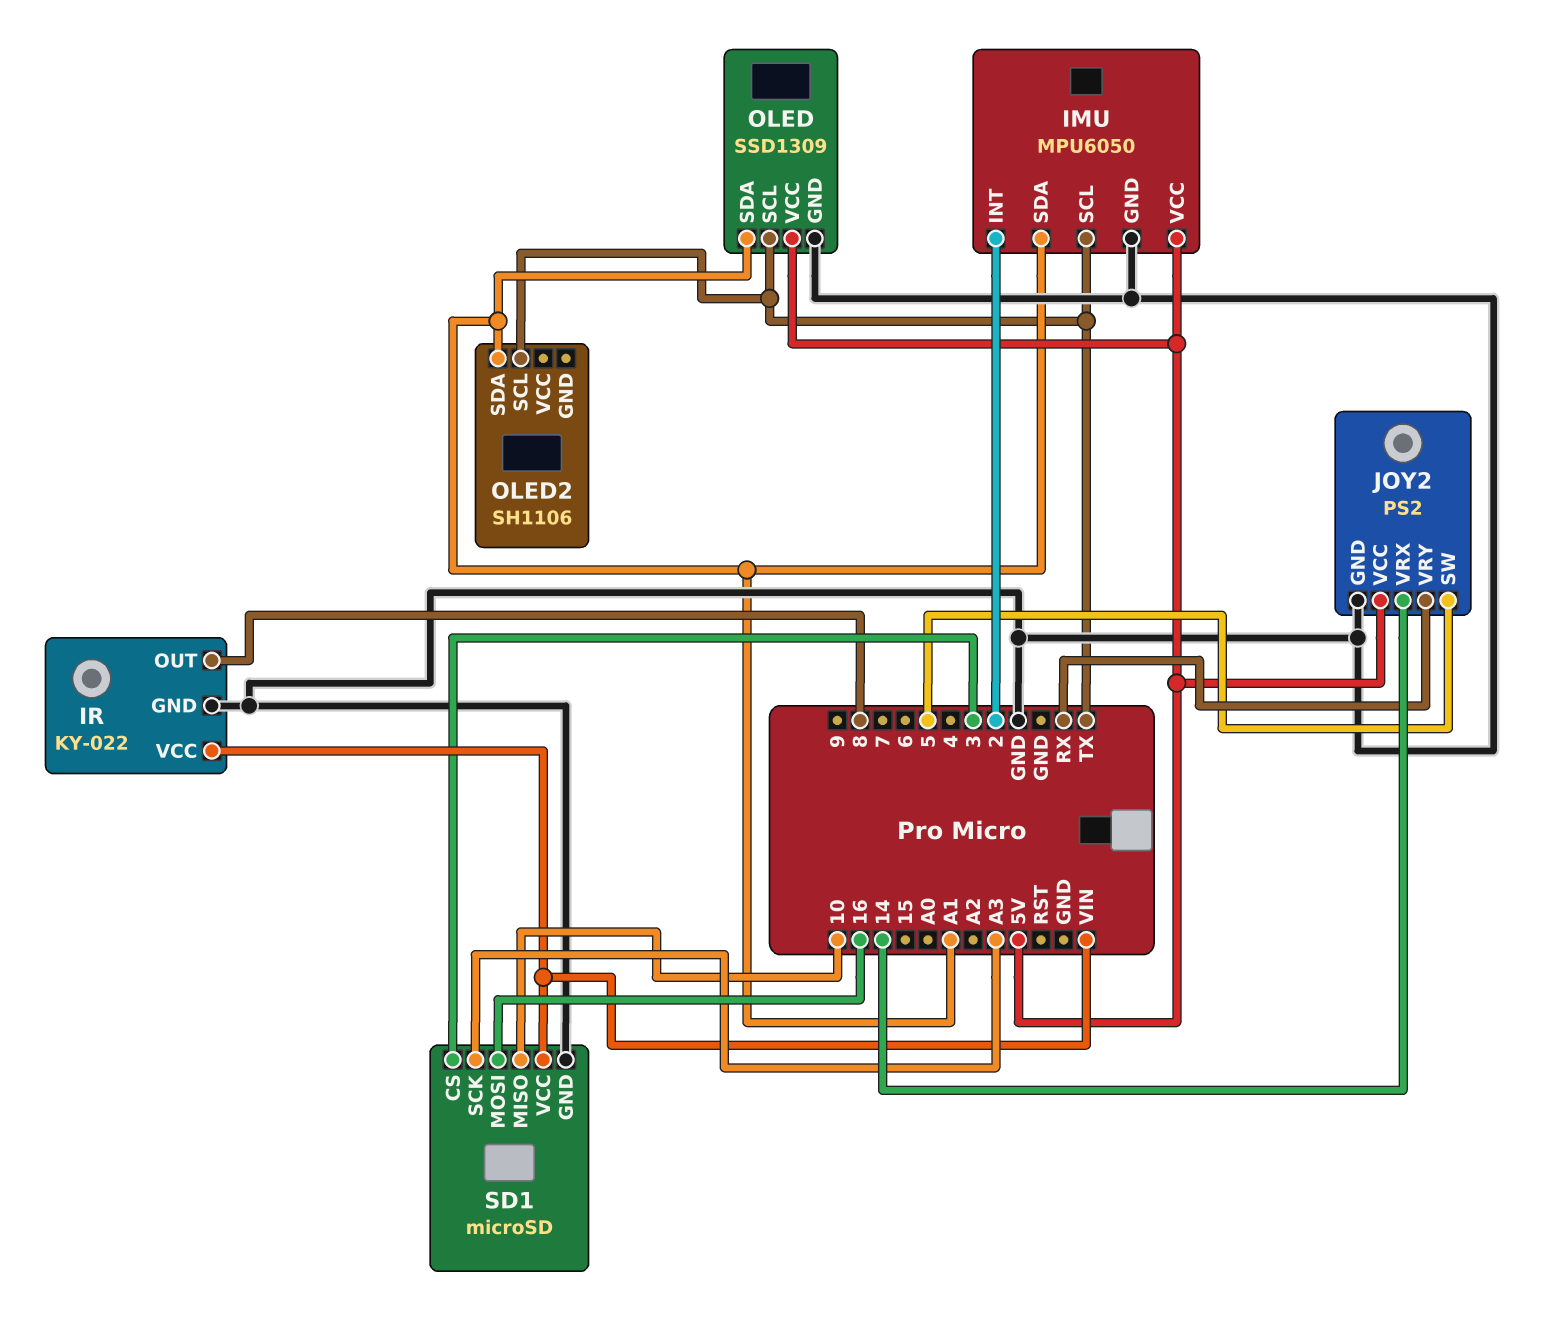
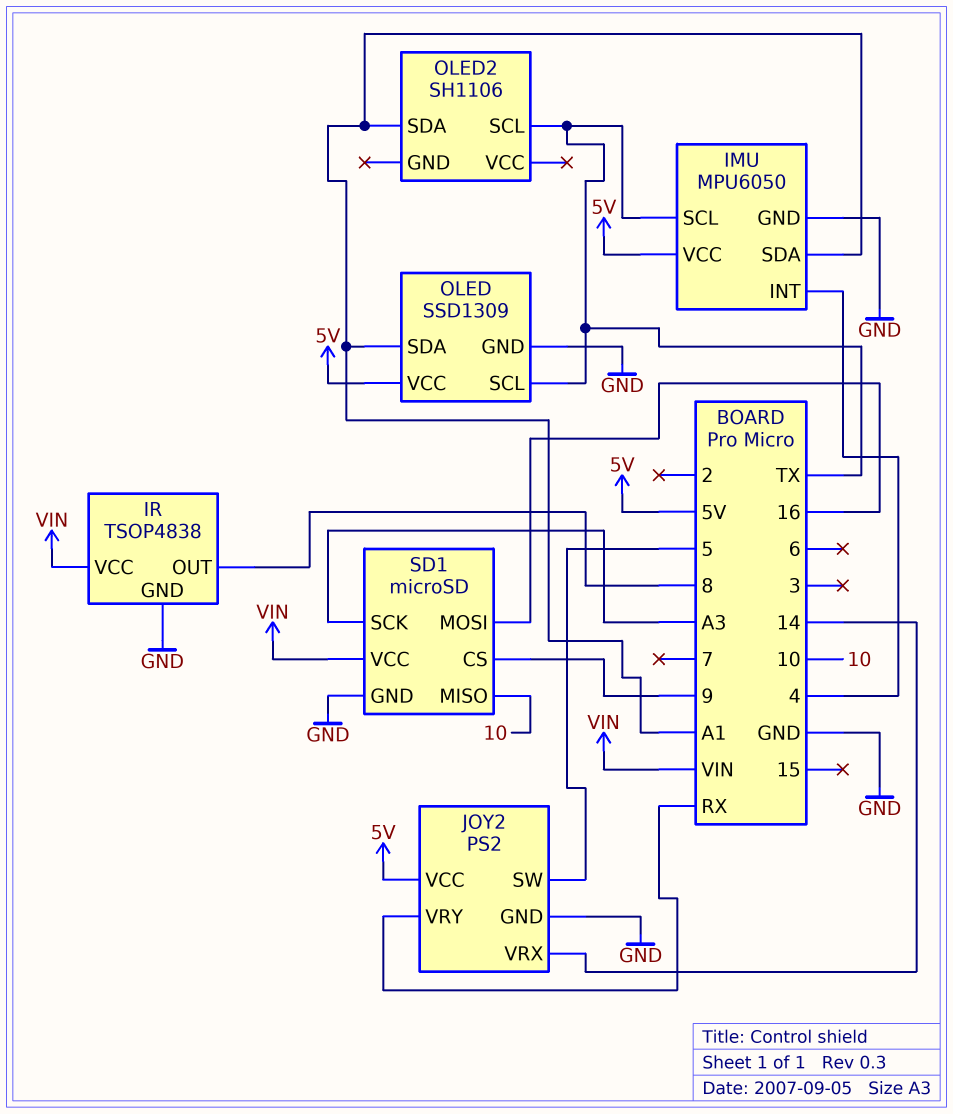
IMU pin INT: 2 -> 4
IR: KY-022 -> TSOP4838
SD1 pin CS: 3 -> 9

